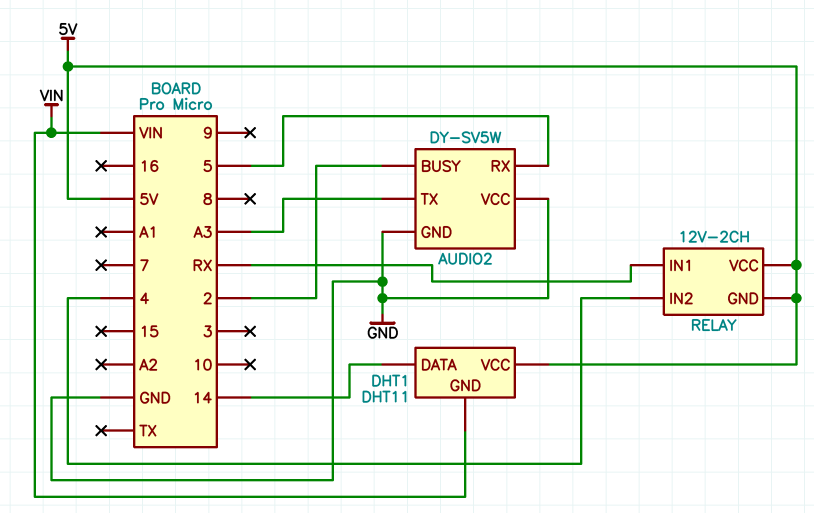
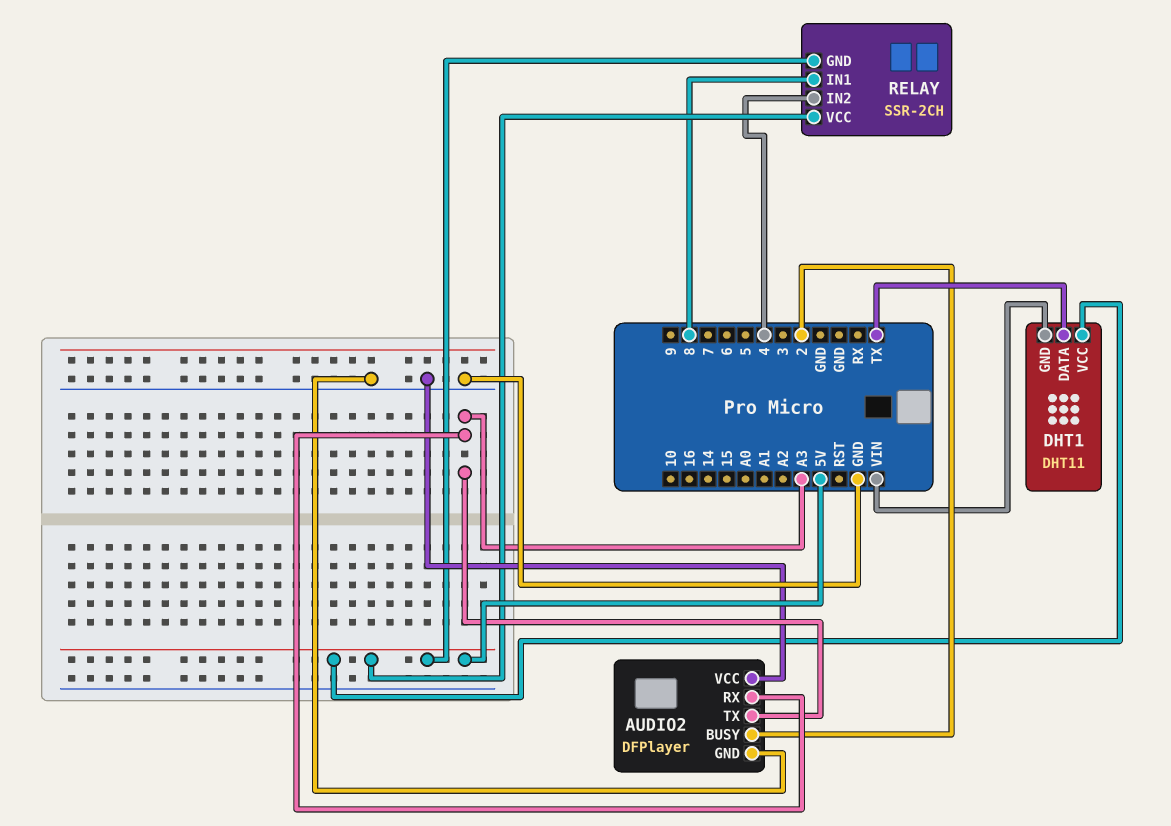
AUDIO2: DY-SV5W -> DFPlayer
AUDIO2 pin RX: 5 -> A3
DHT1 pin DATA: 14 -> TX
RELAY: 12V-2CH -> SSR-2CH
RELAY pin IN1: RX -> 8

